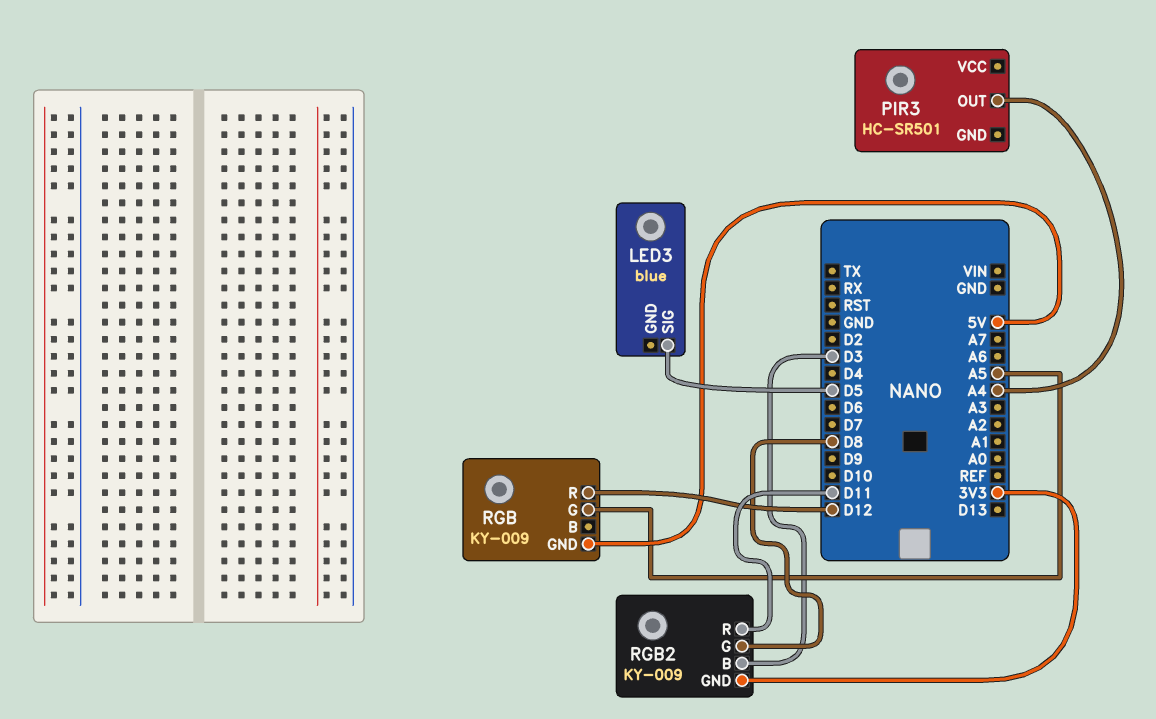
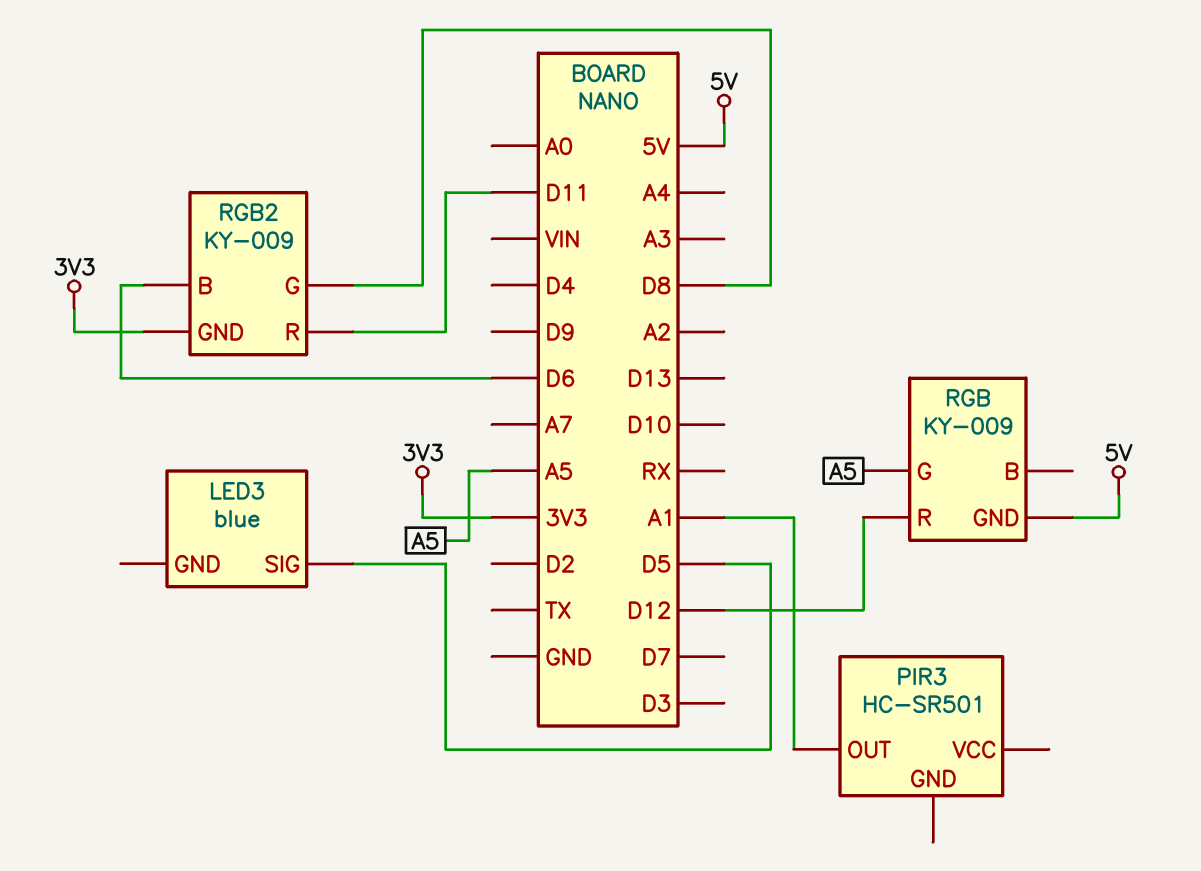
PIR3 pin OUT: A4 -> A1
RGB2 pin B: D3 -> D6

